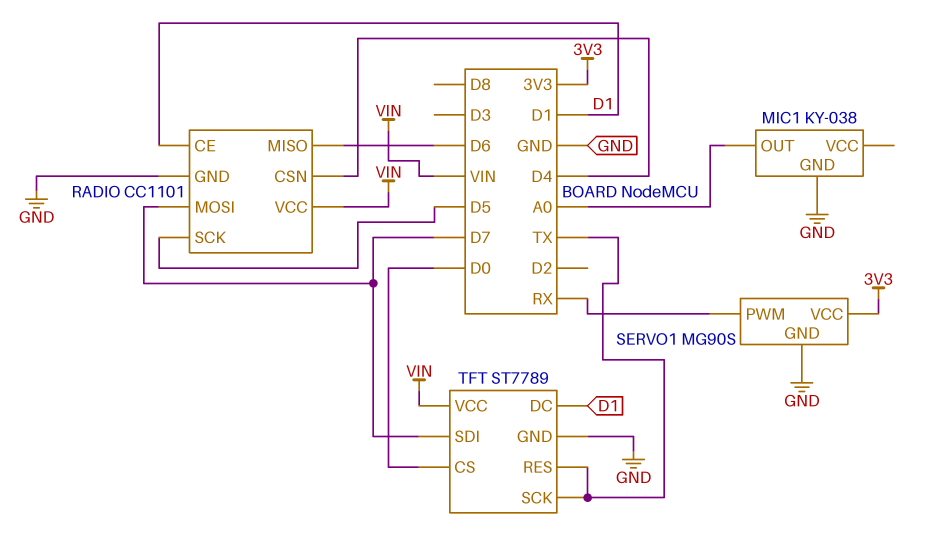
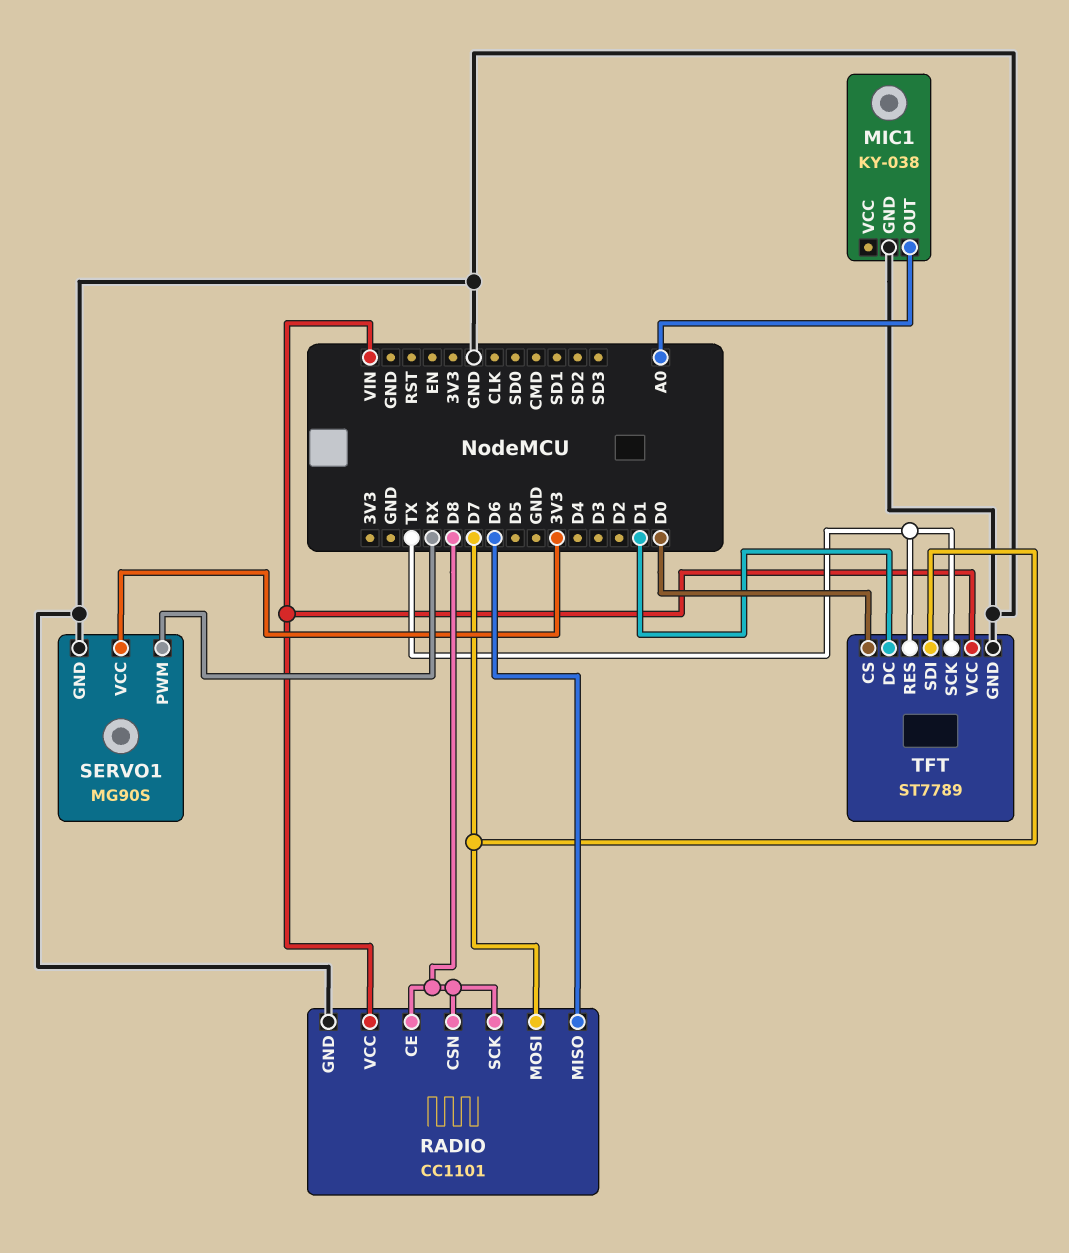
RADIO pin CE: D1 -> D8
RADIO pin CSN: D4 -> D8
RADIO pin SCK: D5 -> D8

